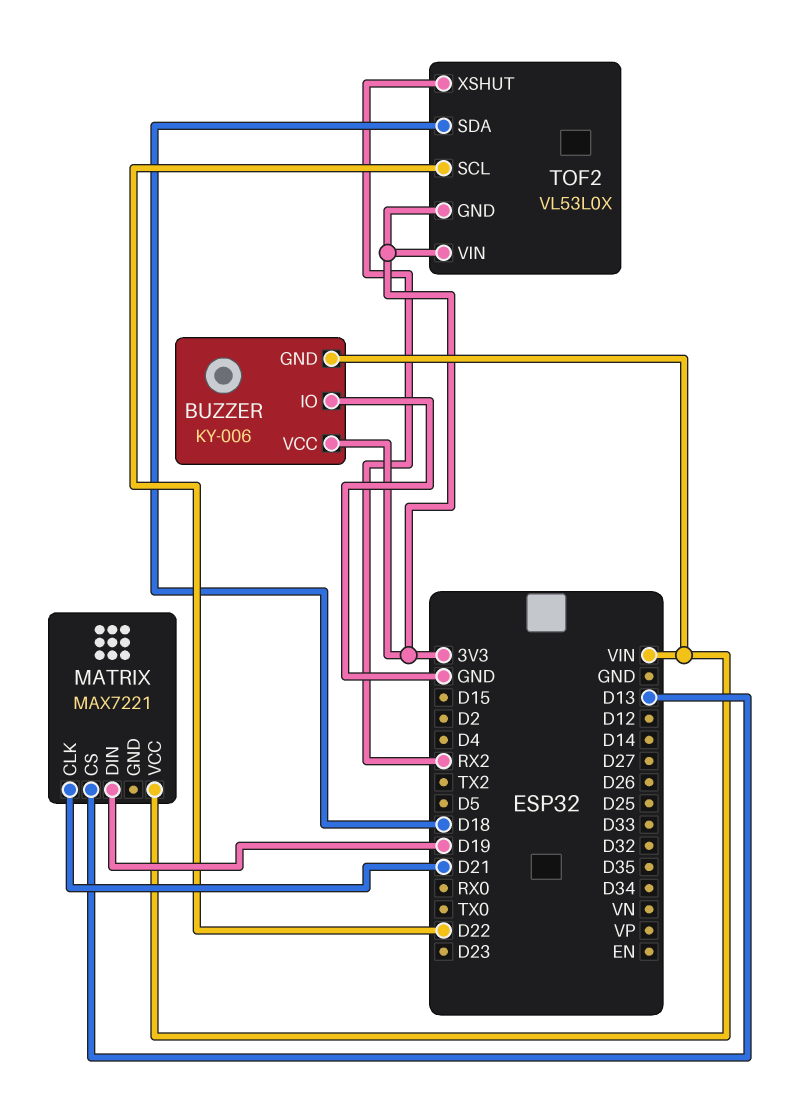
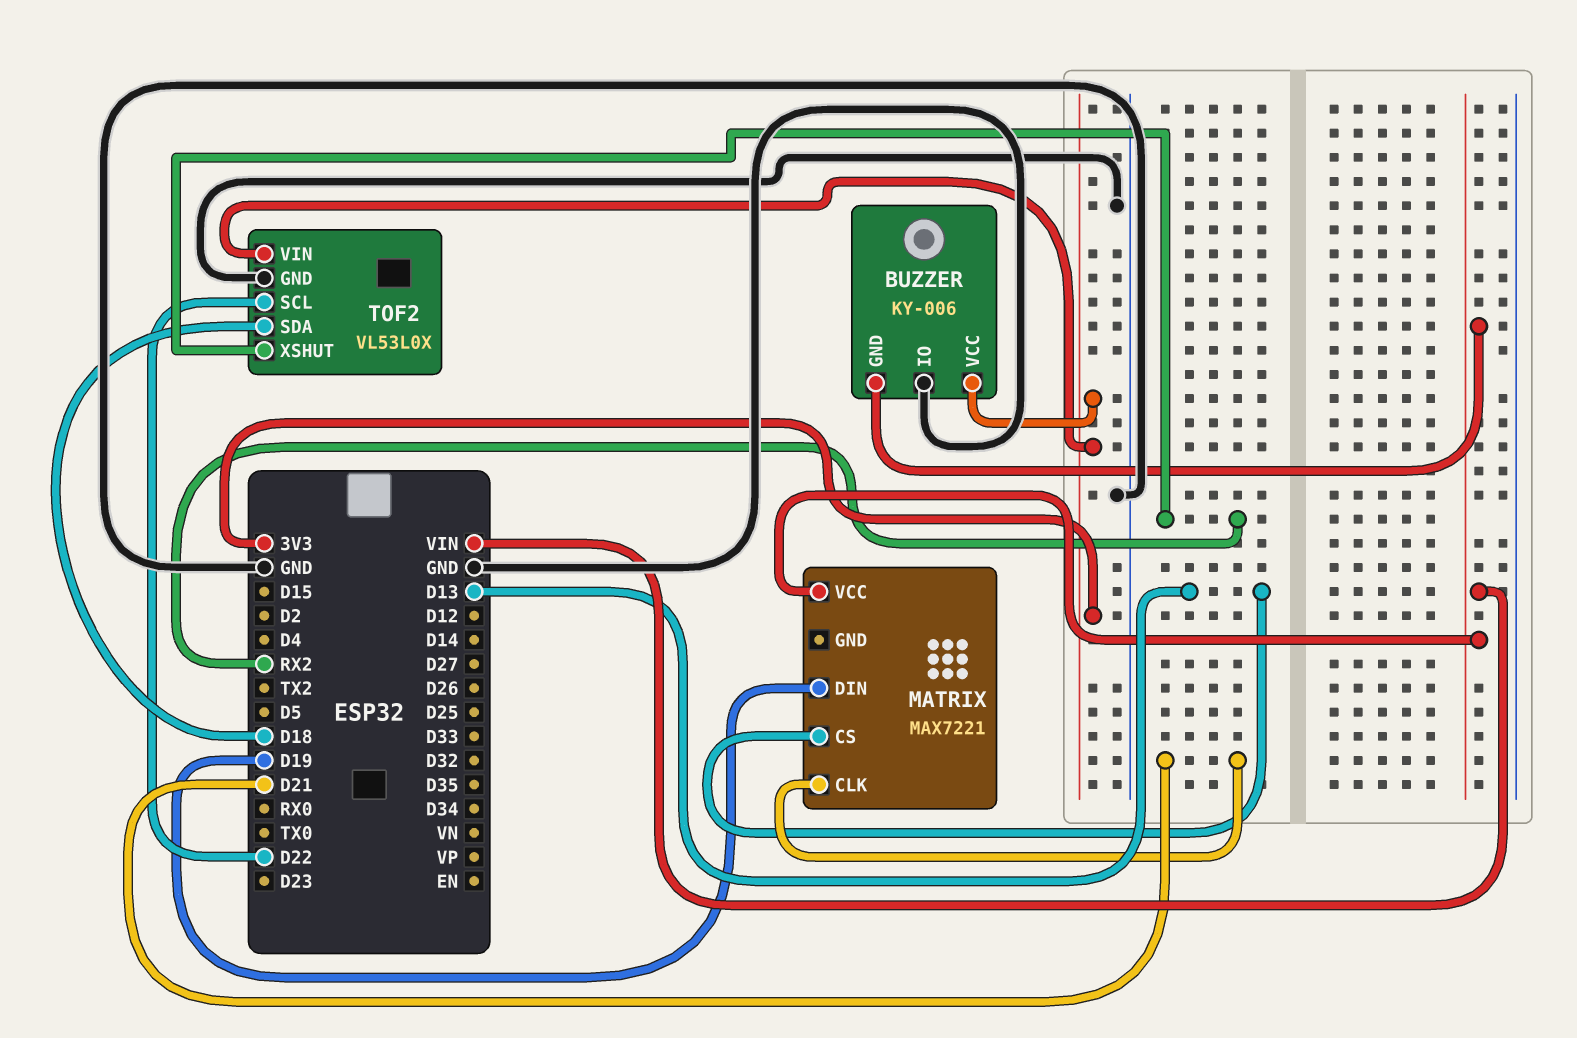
TOF2 pin GND: 3V3 -> GND

